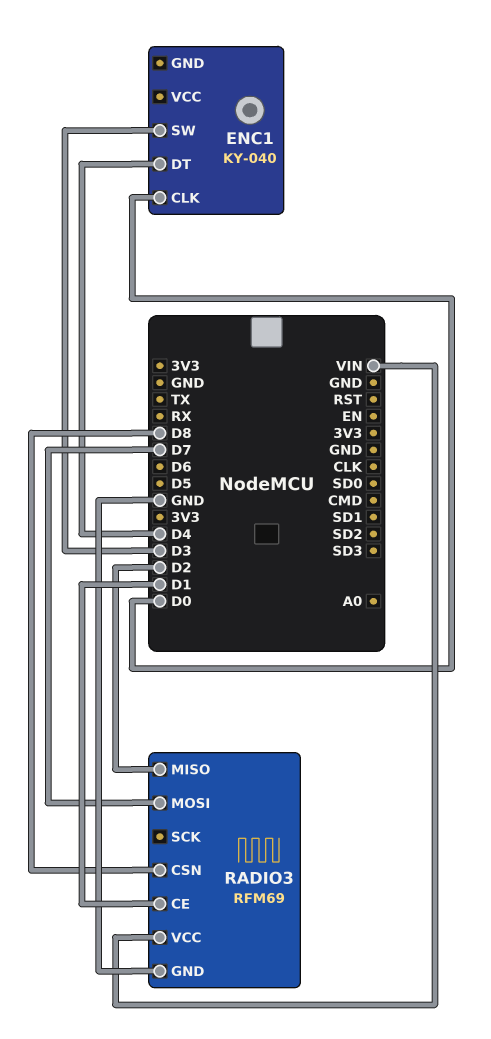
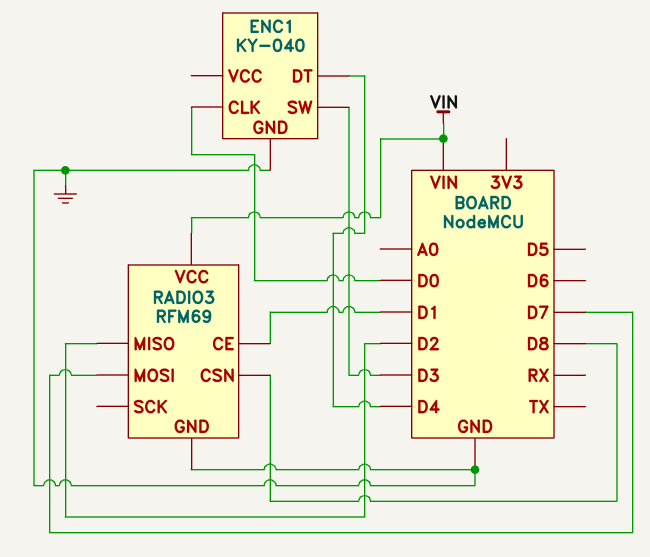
ENC1 pin GND: none -> GND

